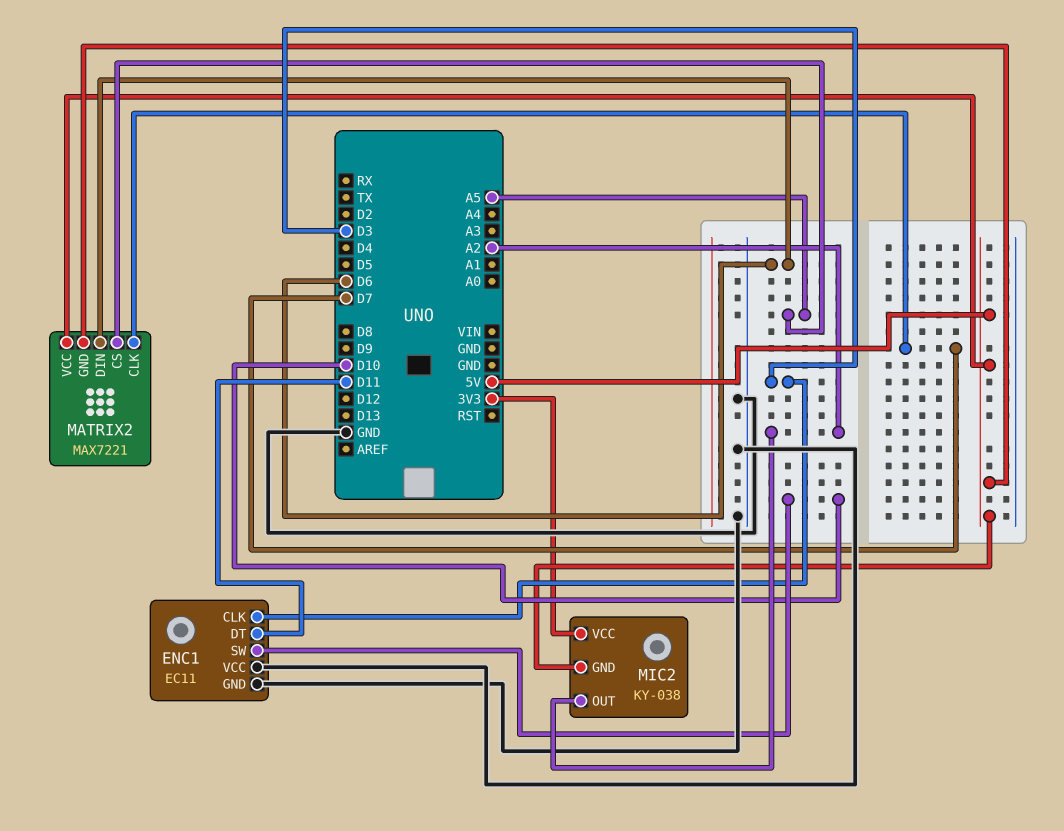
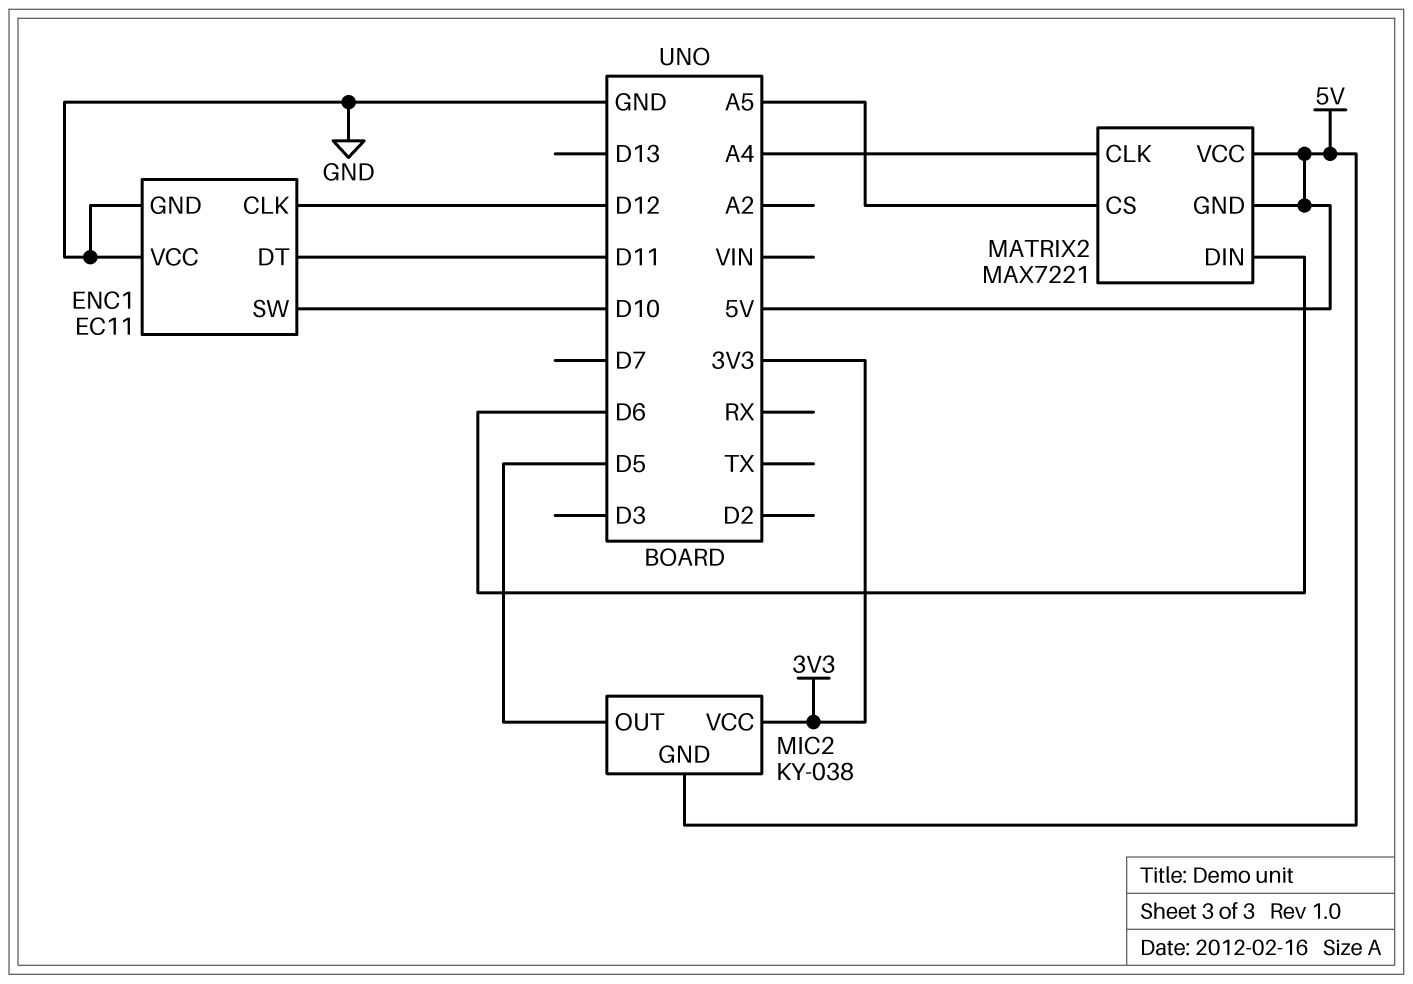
ENC1 pin CLK: D3 -> D12
MATRIX2 pin CLK: D7 -> A4
MIC2 pin OUT: A2 -> D5

